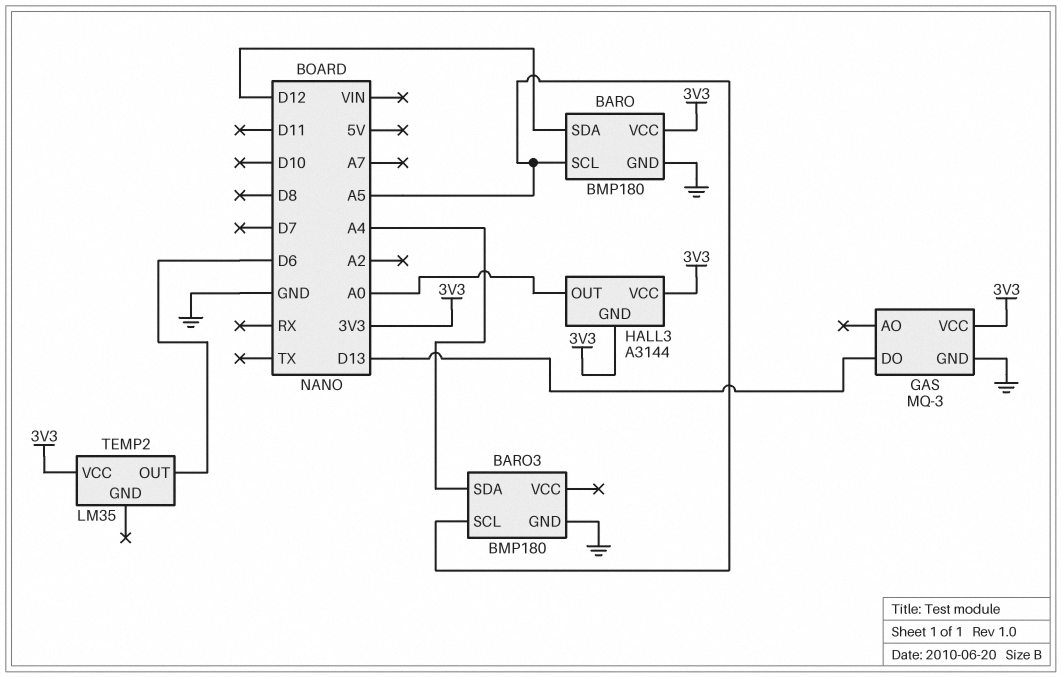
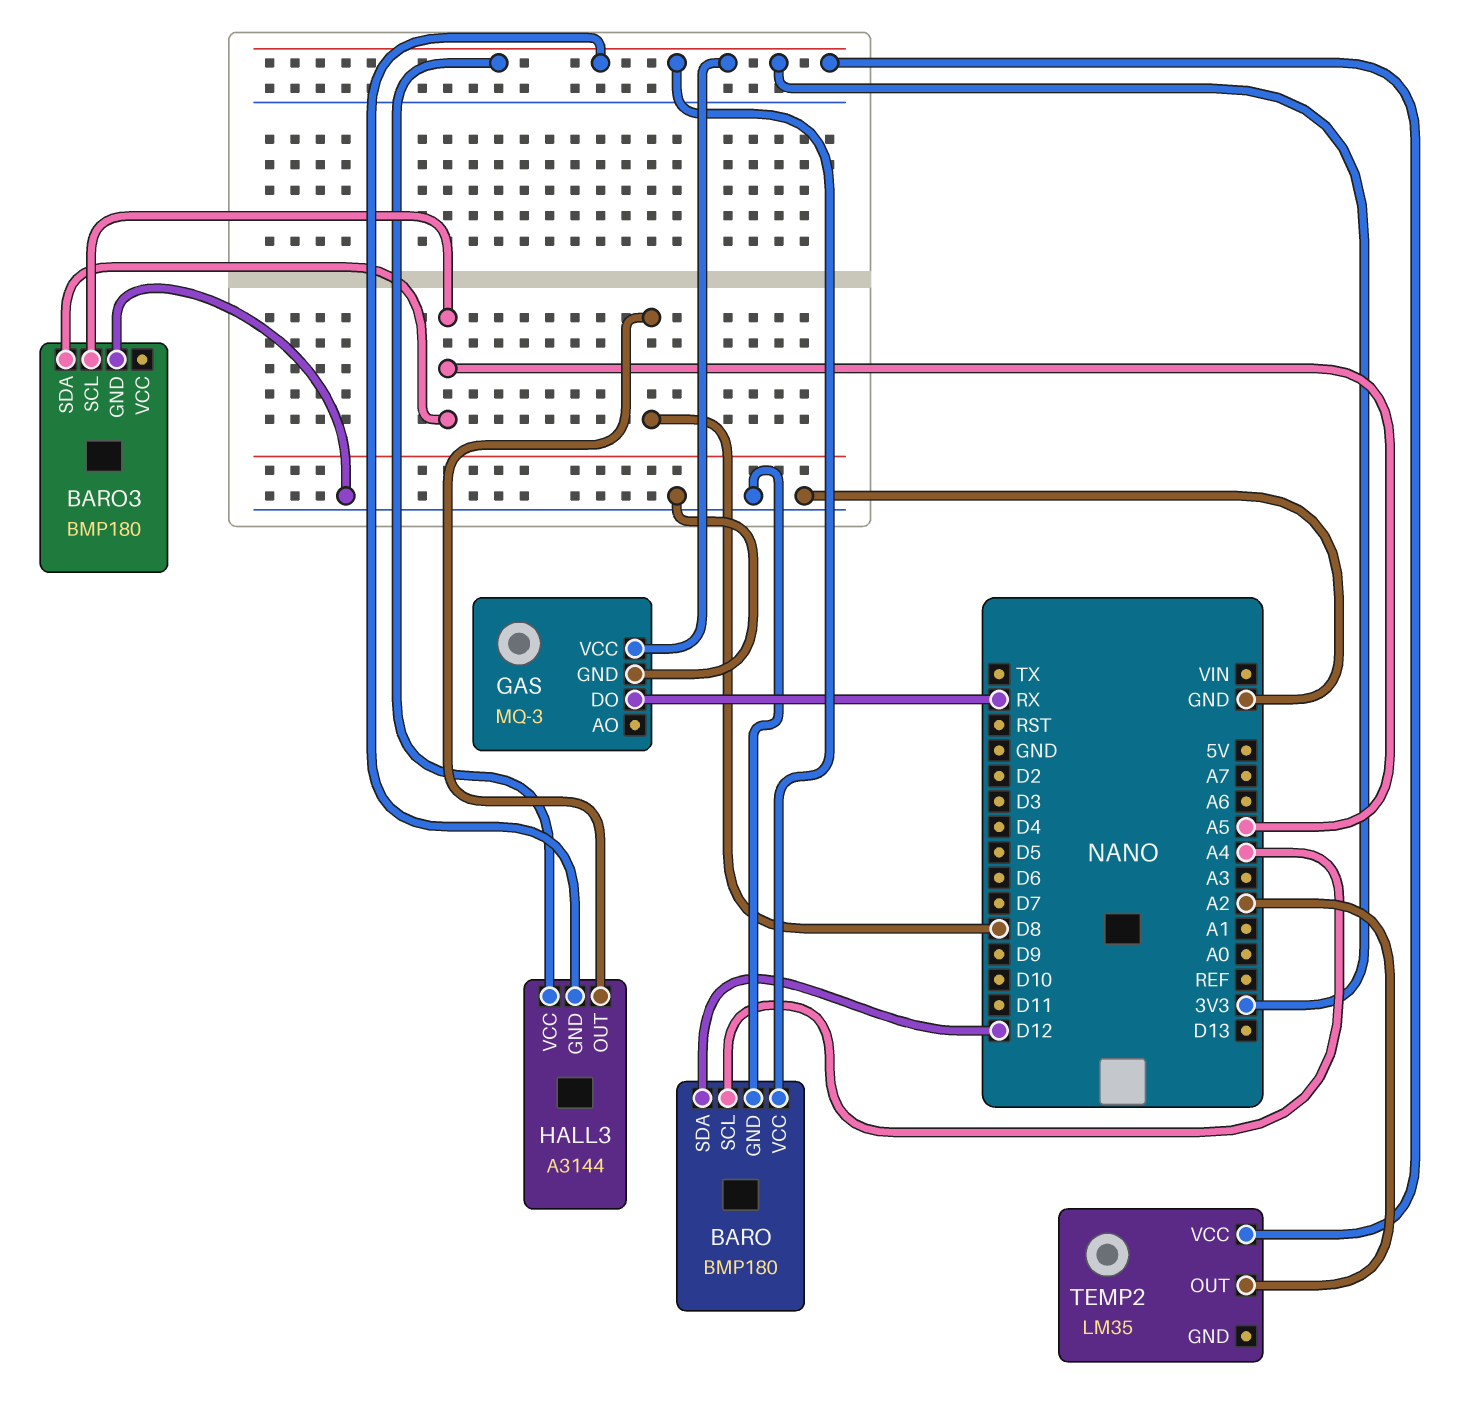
BARO pin SCL: A5 -> A4
BARO3 pin SDA: A4 -> A5
GAS pin DO: D13 -> RX
HALL3 pin OUT: A0 -> D8
TEMP2 pin OUT: D6 -> A2

